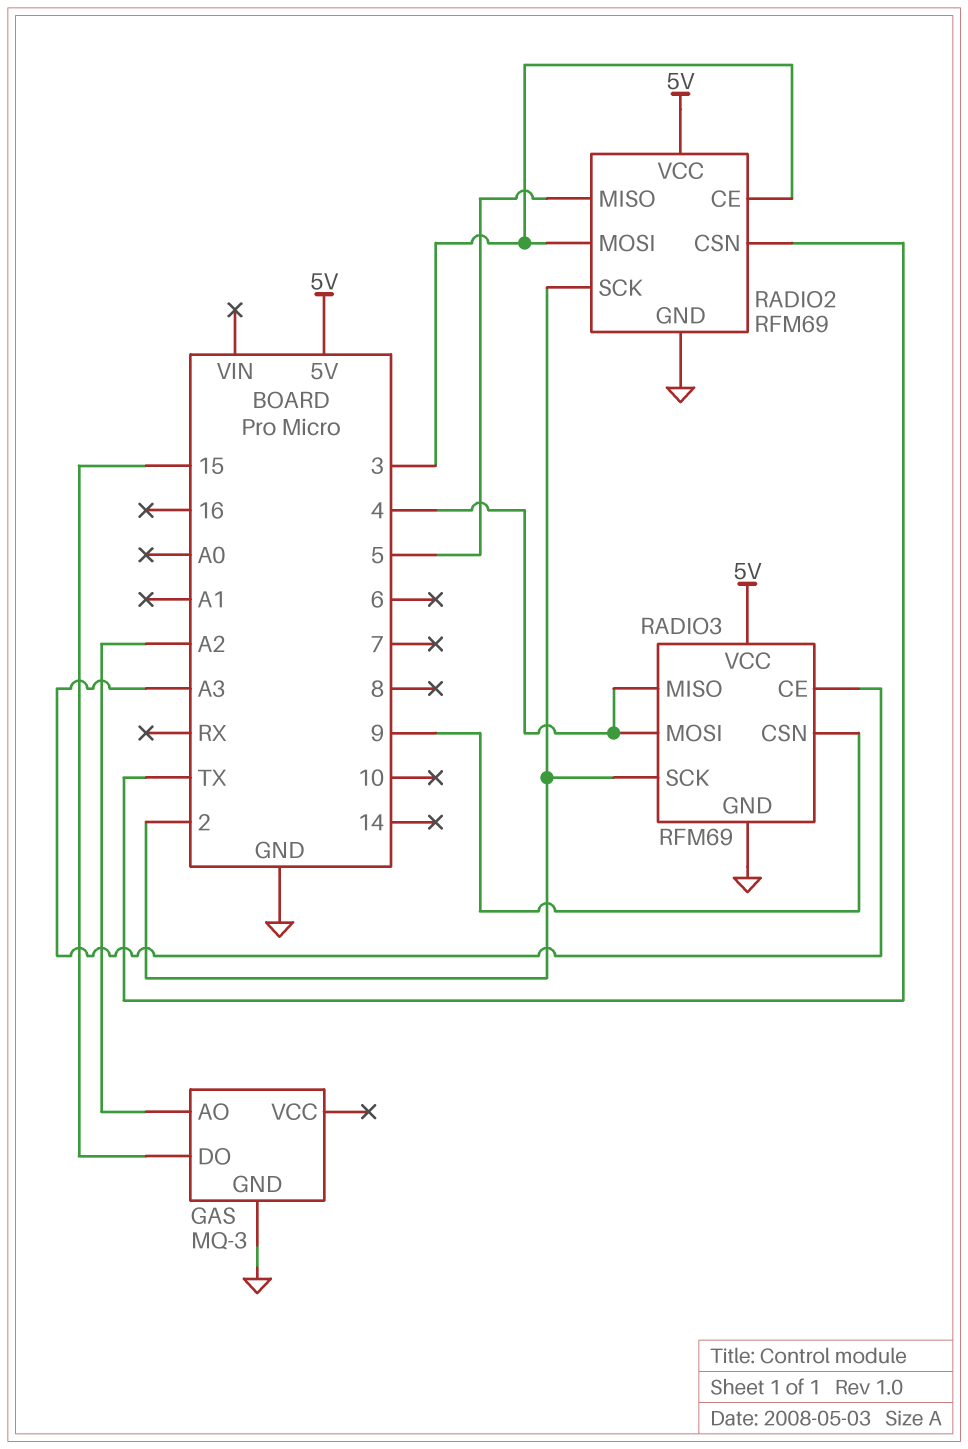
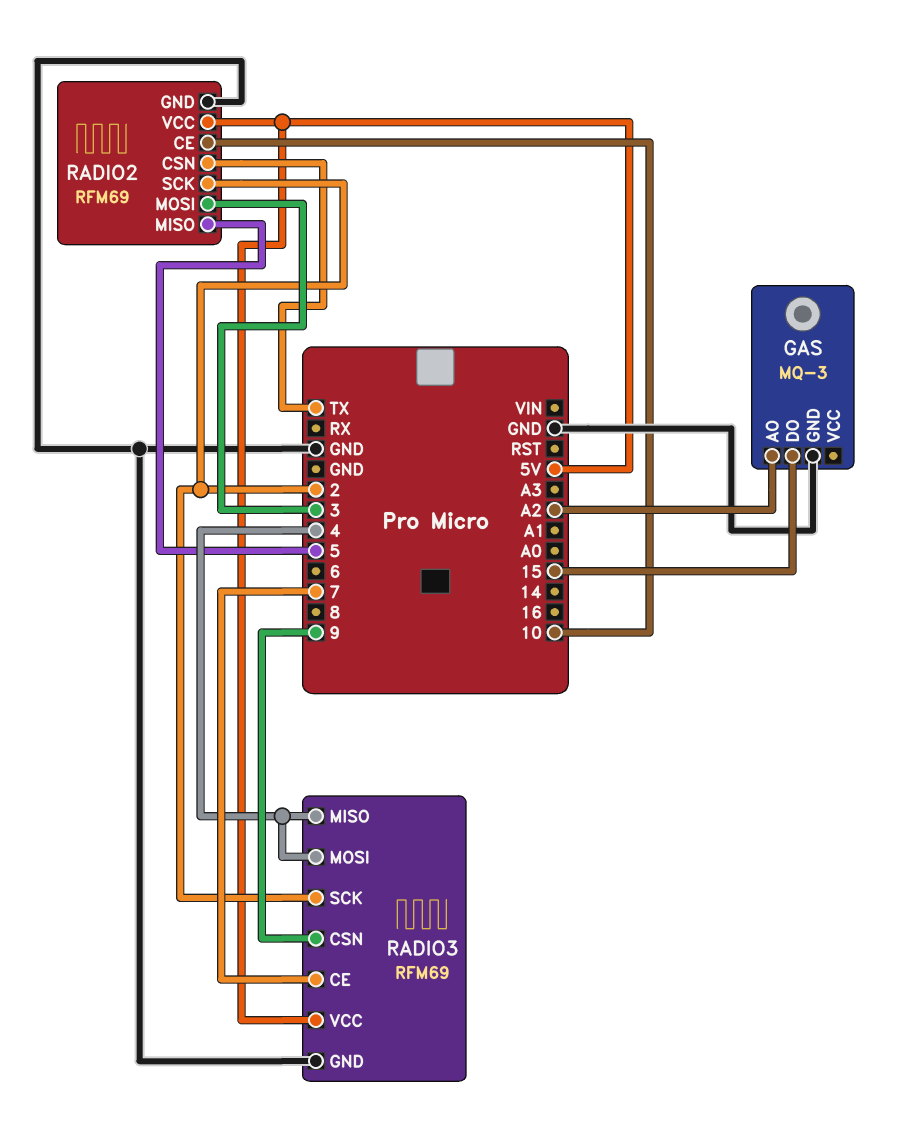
RADIO2 pin CE: 3 -> 10
RADIO3 pin CE: A3 -> 7

